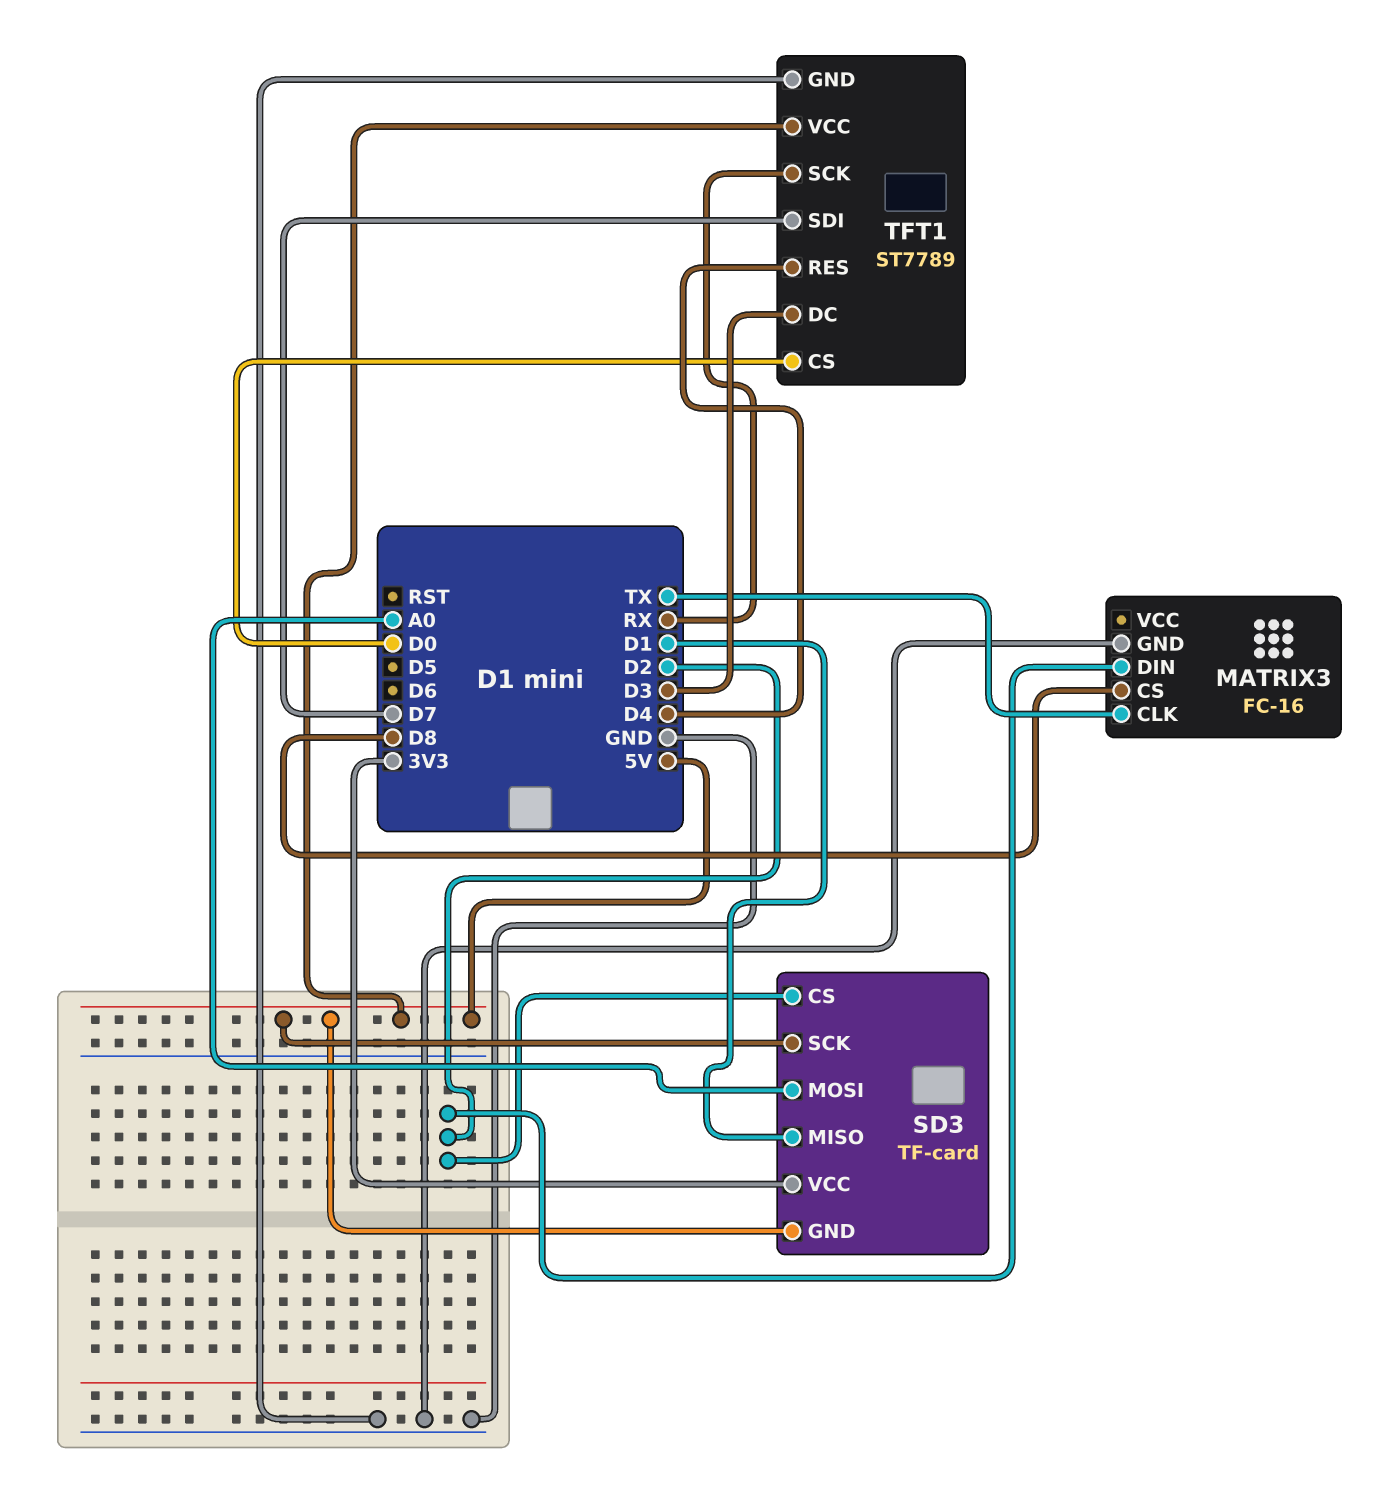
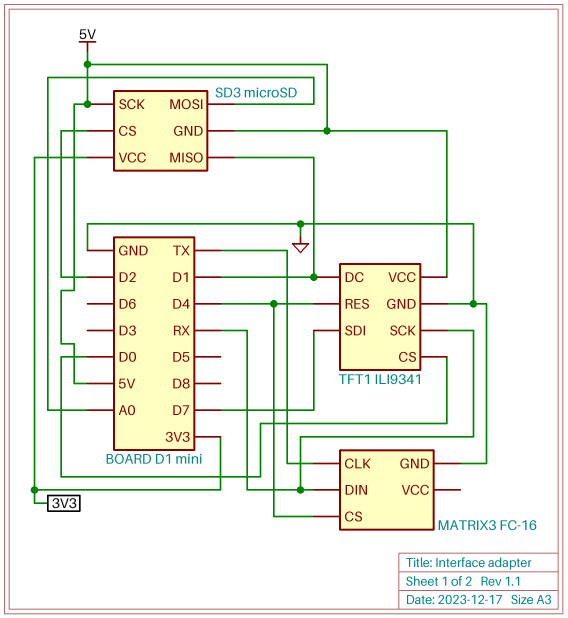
MATRIX3 pin CS: D8 -> D4
MATRIX3 pin DIN: D2 -> RX
SD3: TF-card -> microSD
TFT1: ST7789 -> ILI9341
TFT1 pin DC: D3 -> D1

